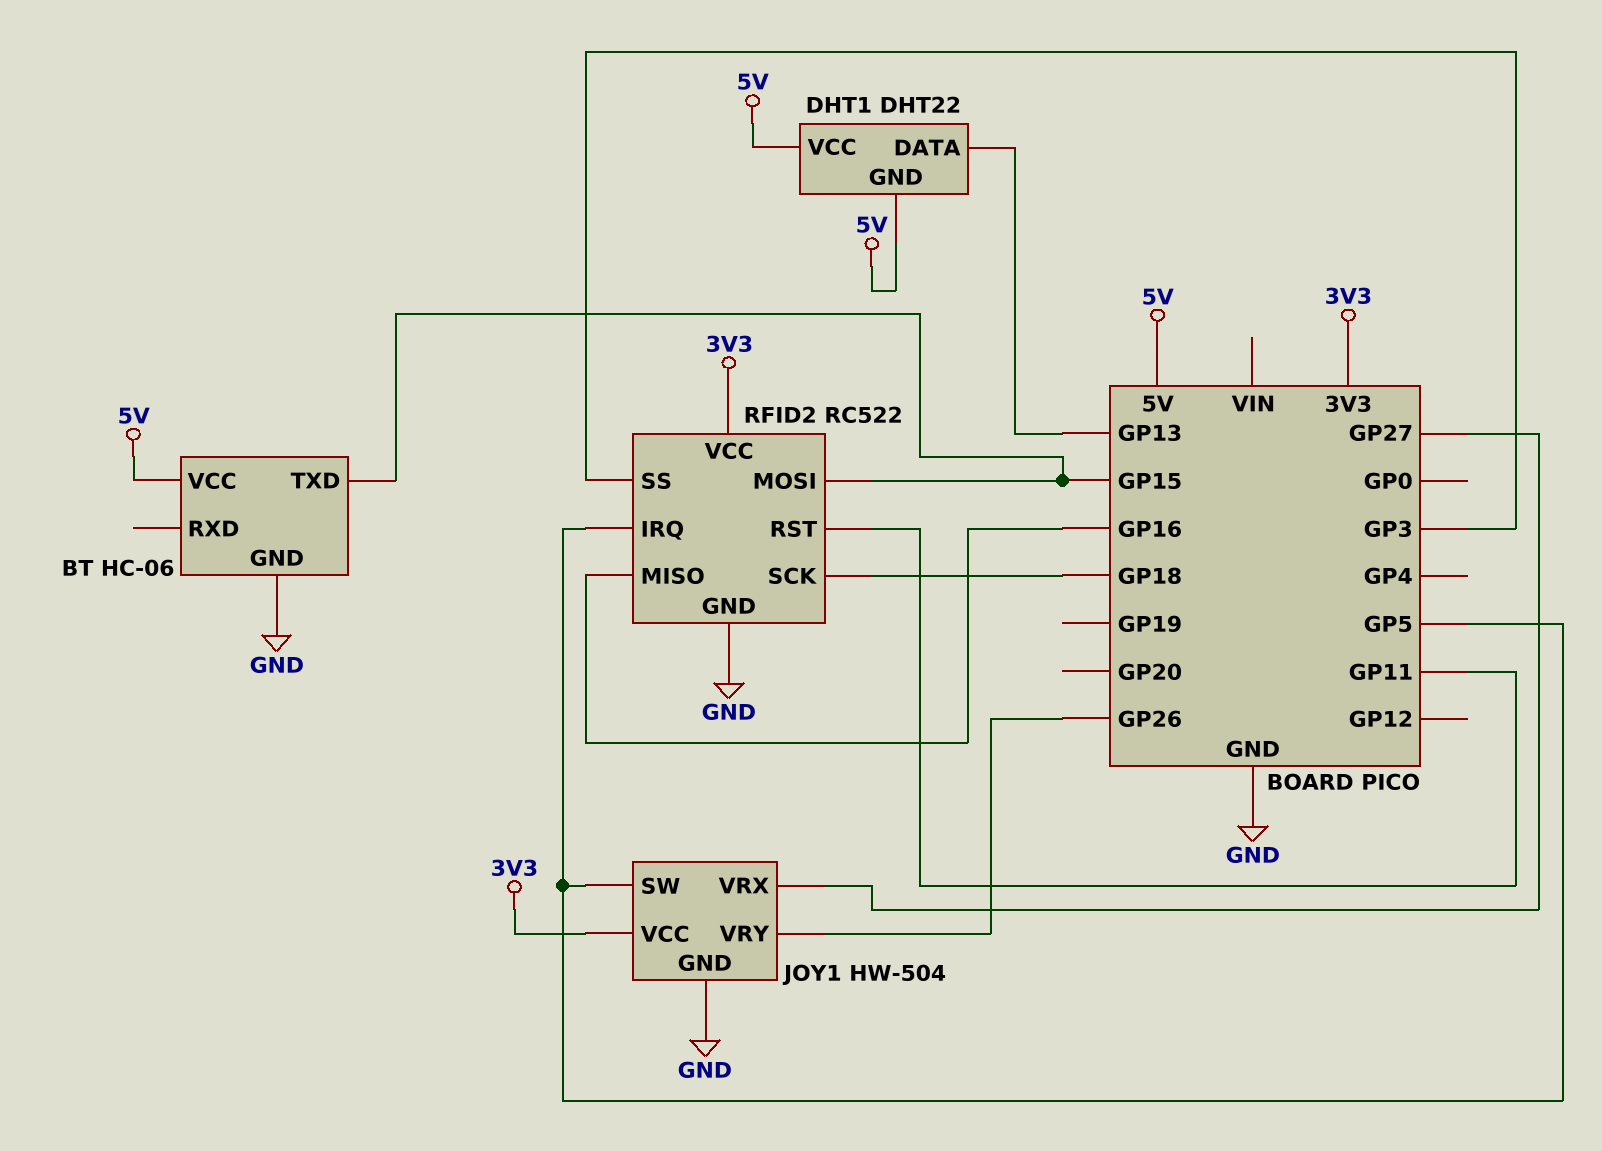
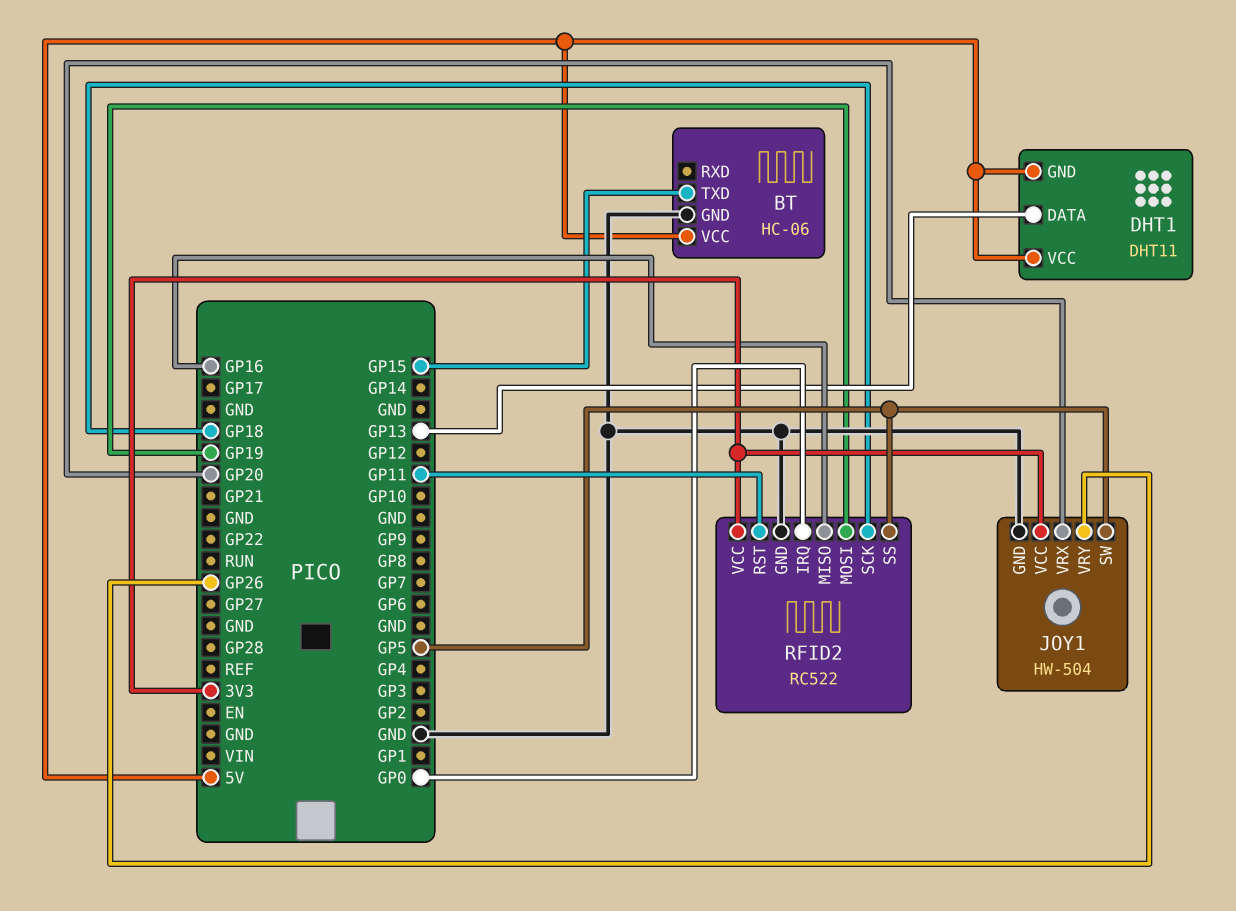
DHT1: DHT22 -> DHT11
JOY1 pin VRX: GP27 -> GP20
RFID2 pin IRQ: GP5 -> GP0
RFID2 pin MOSI: GP15 -> GP19
RFID2 pin SS: GP3 -> GP5

